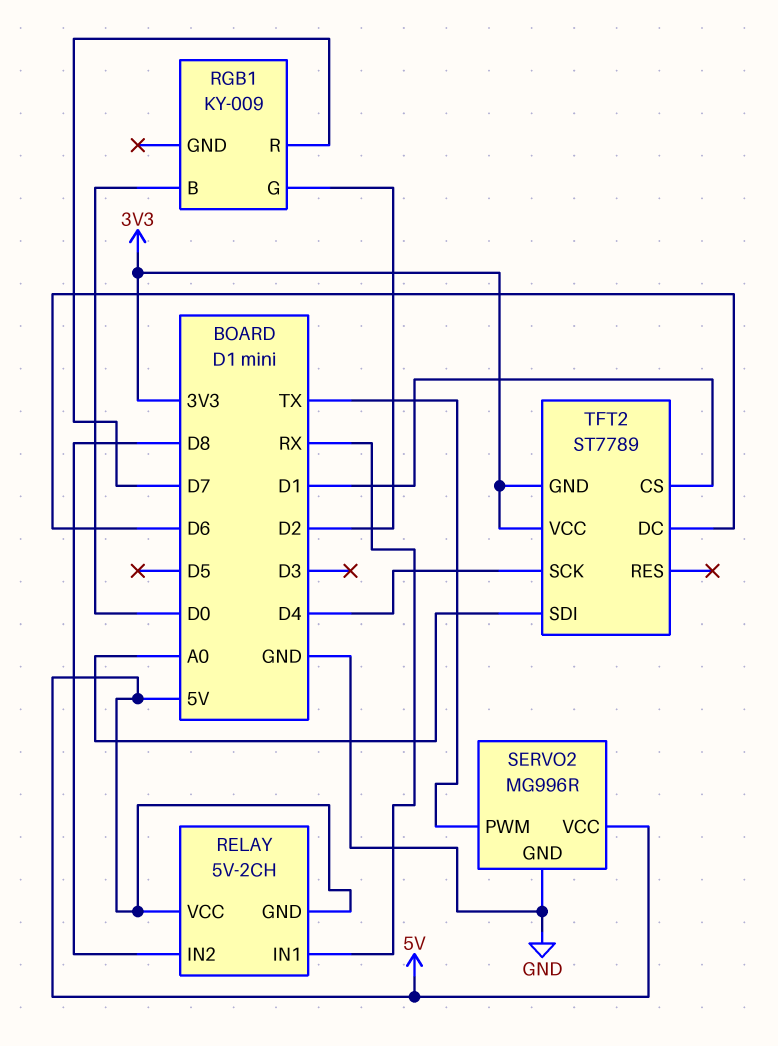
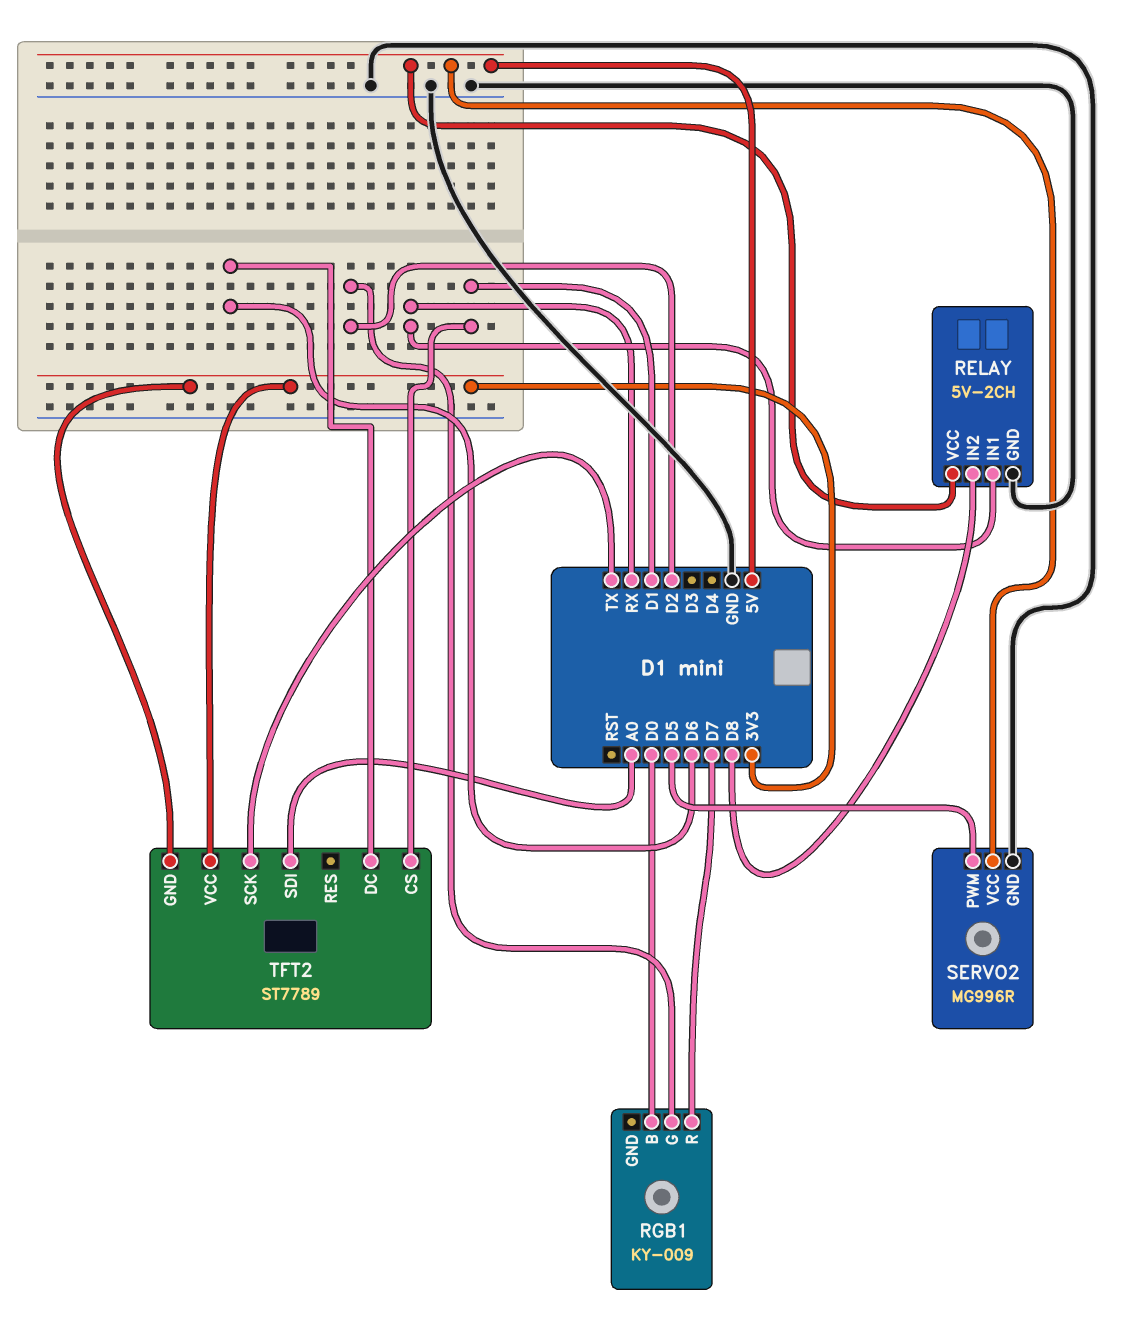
RELAY pin GND: 5V -> GND
SERVO2 pin PWM: TX -> D5
TFT2 pin SCK: D4 -> TX

